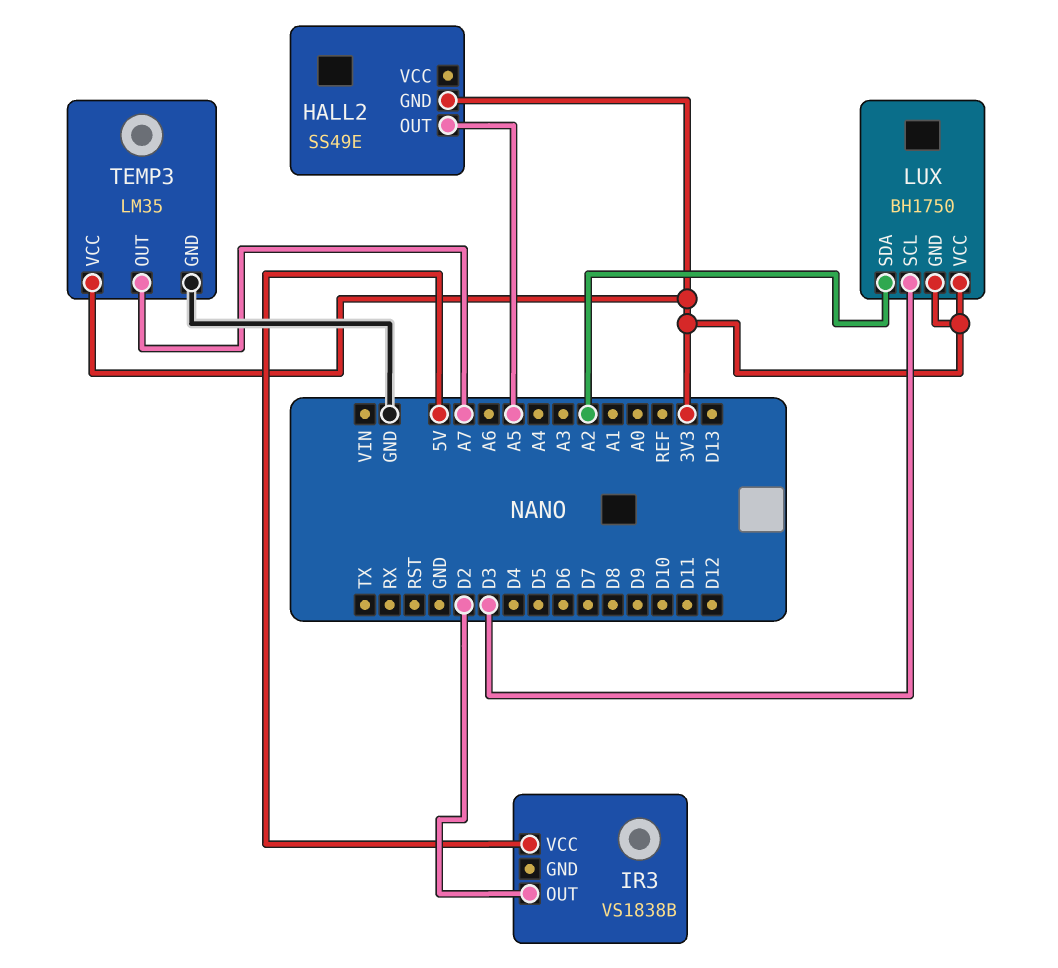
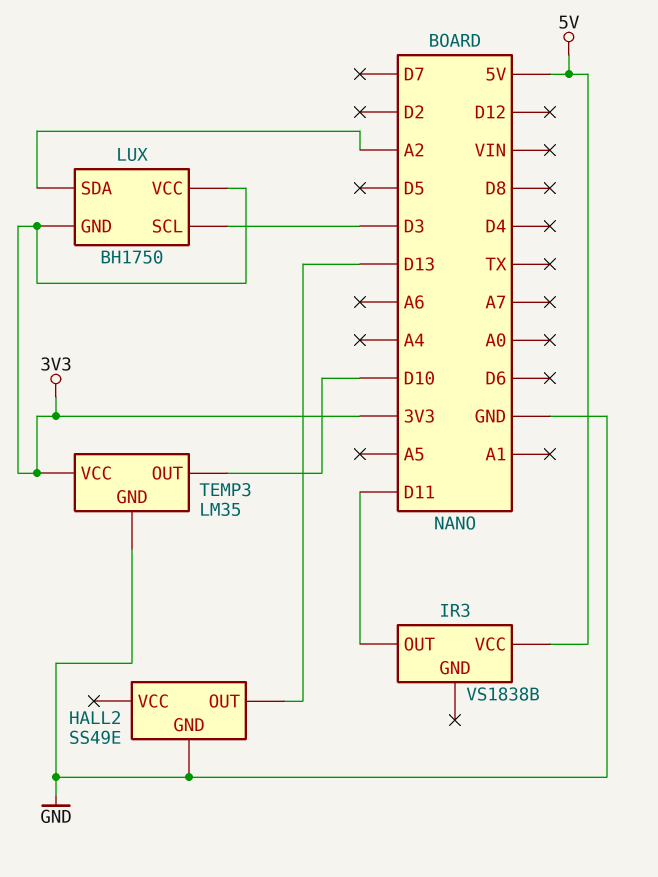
HALL2 pin GND: 3V3 -> GND
HALL2 pin OUT: A5 -> D13
IR3 pin OUT: D2 -> D11
TEMP3 pin OUT: A7 -> D10

